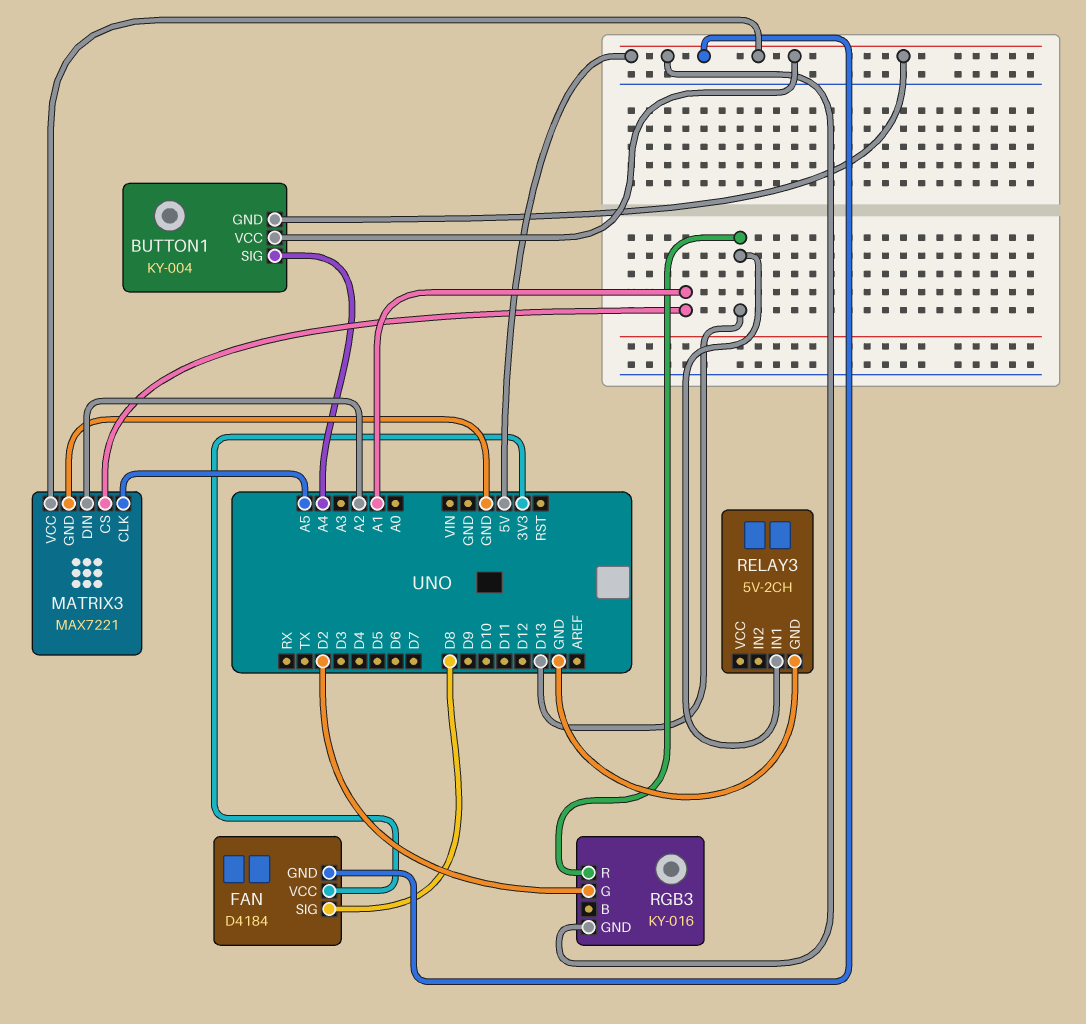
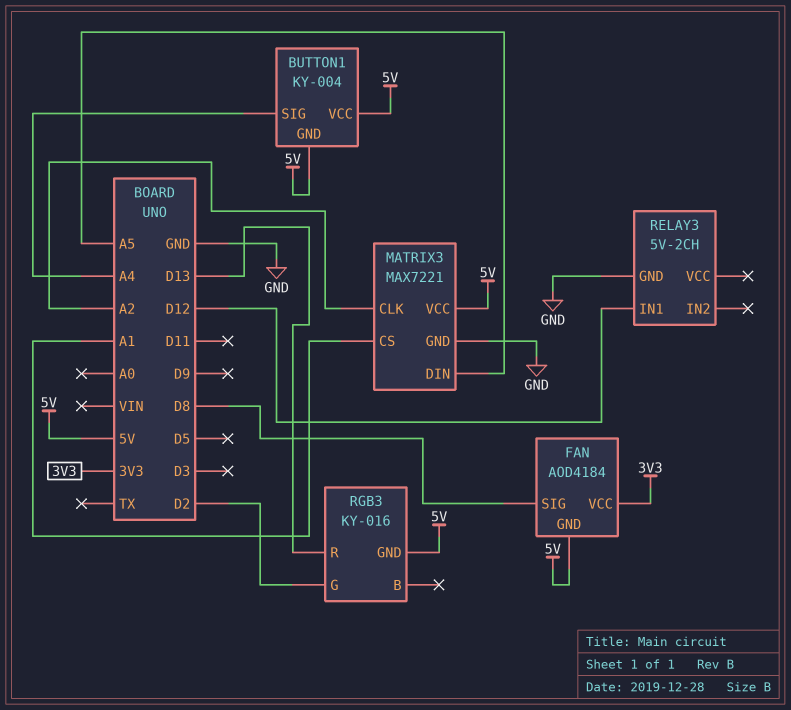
FAN: D4184 -> AOD4184
MATRIX3 pin CLK: A5 -> A2
MATRIX3 pin DIN: A2 -> A5
RELAY3 pin IN1: D13 -> D12

